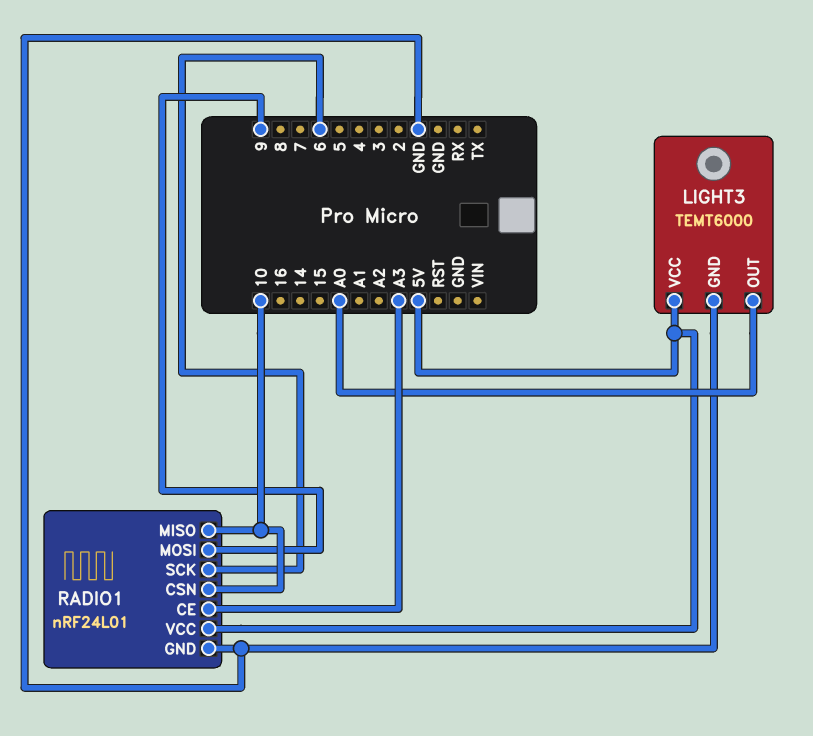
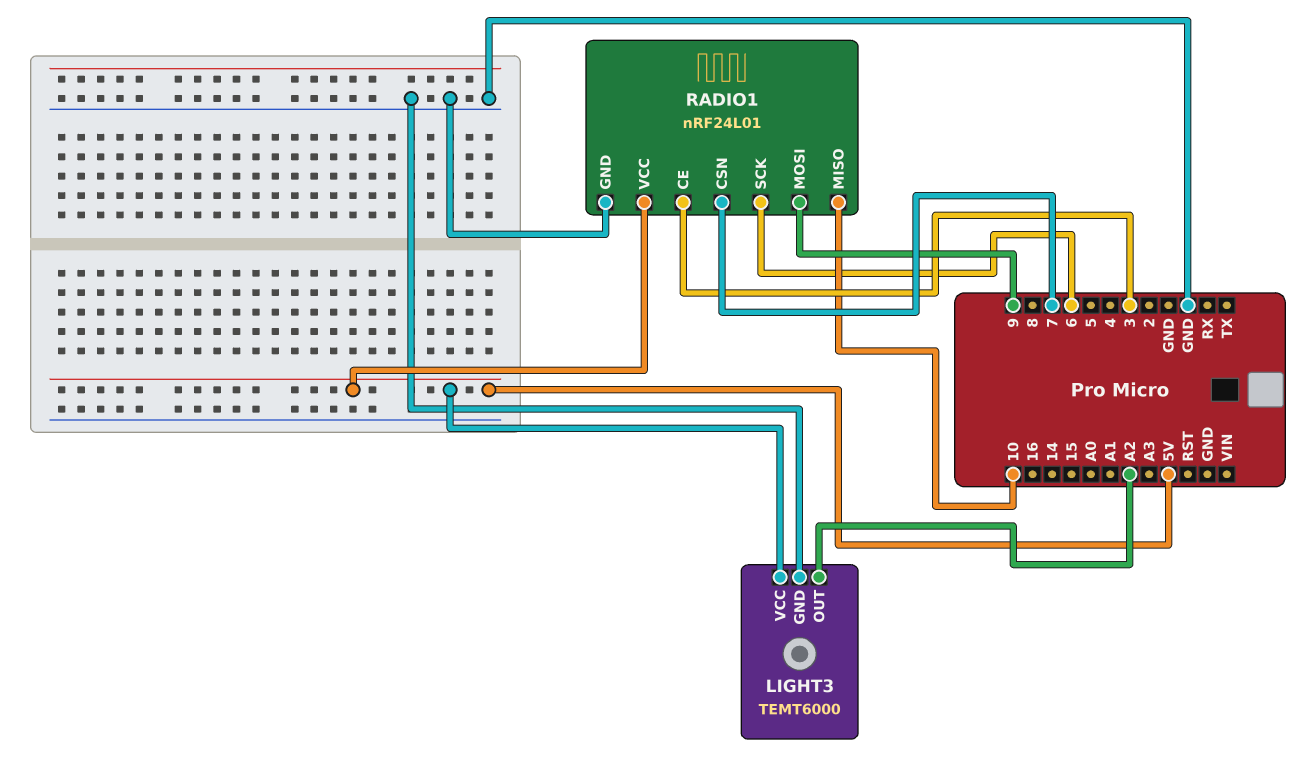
LIGHT3 pin OUT: A0 -> A2
RADIO1 pin CE: A3 -> 3
RADIO1 pin CSN: 10 -> 7

